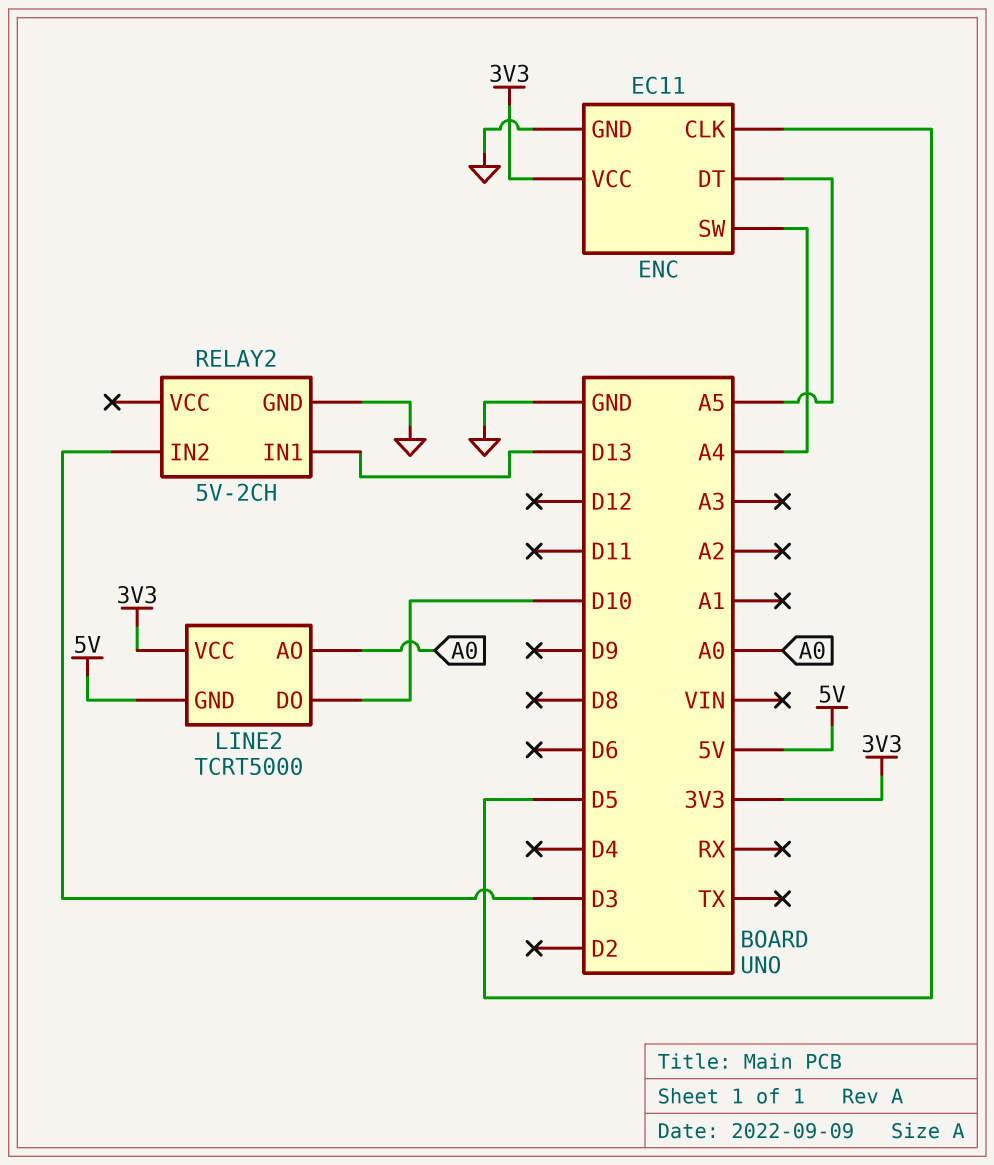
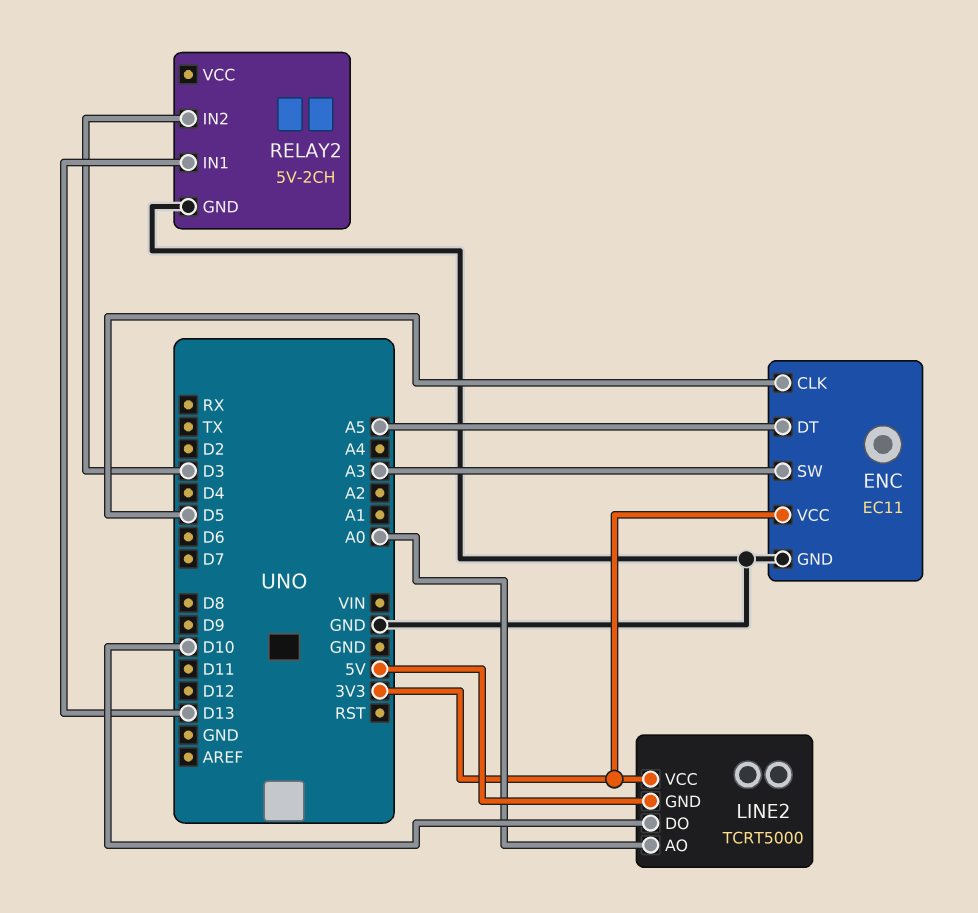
ENC pin SW: A4 -> A3

